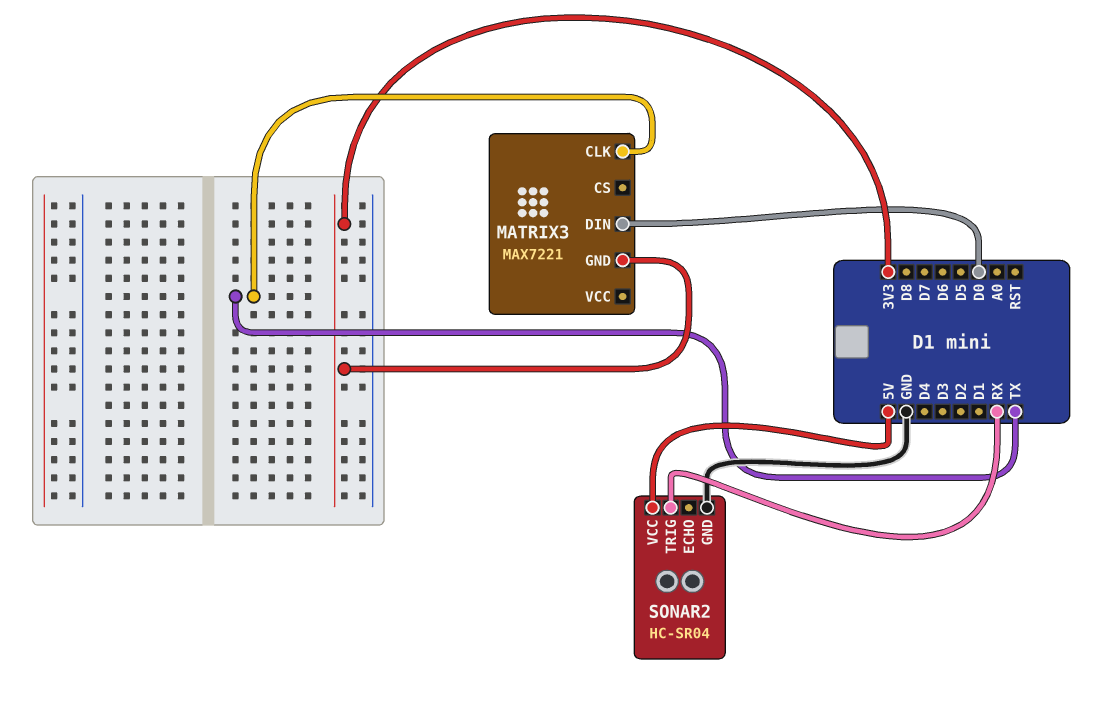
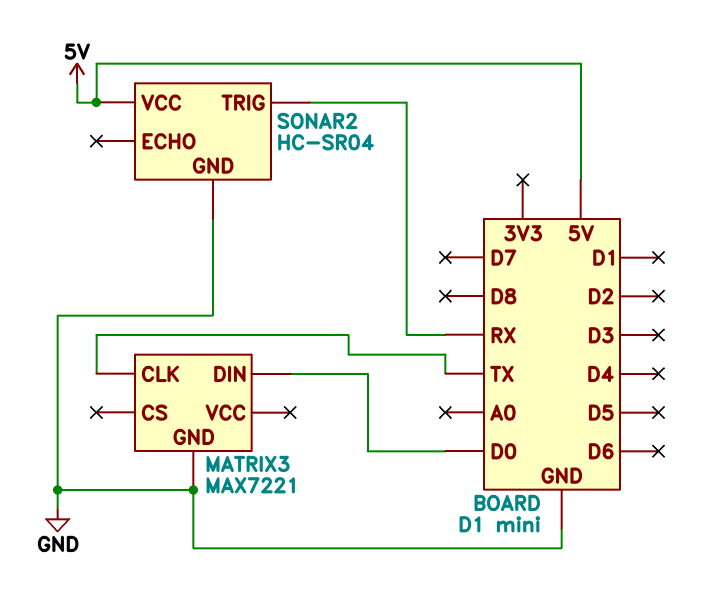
MATRIX3 pin GND: 3V3 -> GND

